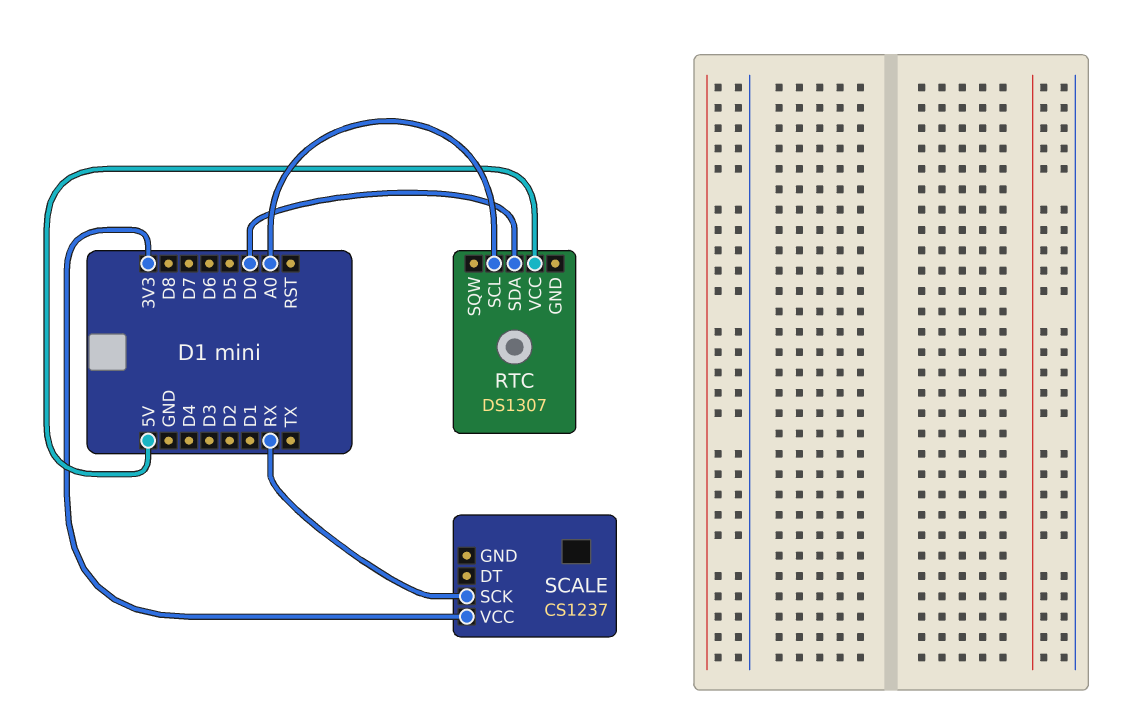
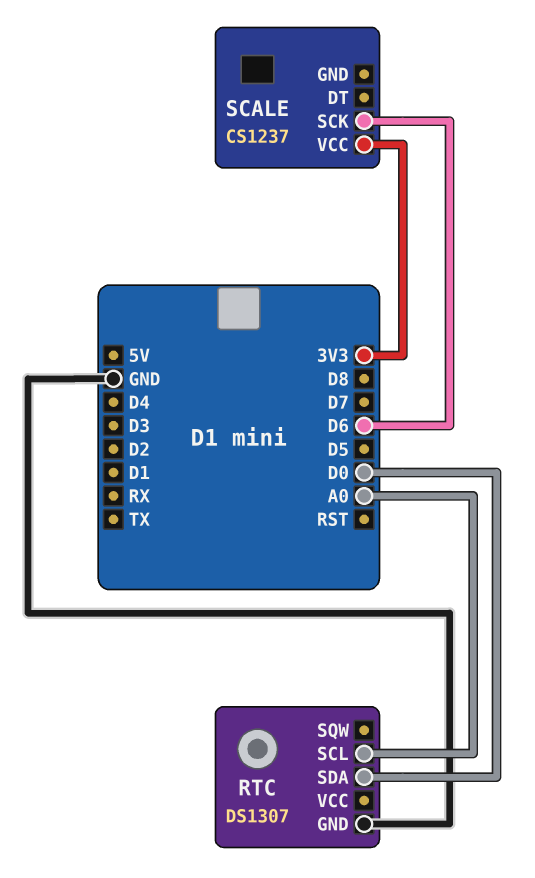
RTC pin GND: none -> GND
RTC pin VCC: 5V -> none
SCALE pin SCK: RX -> D6

